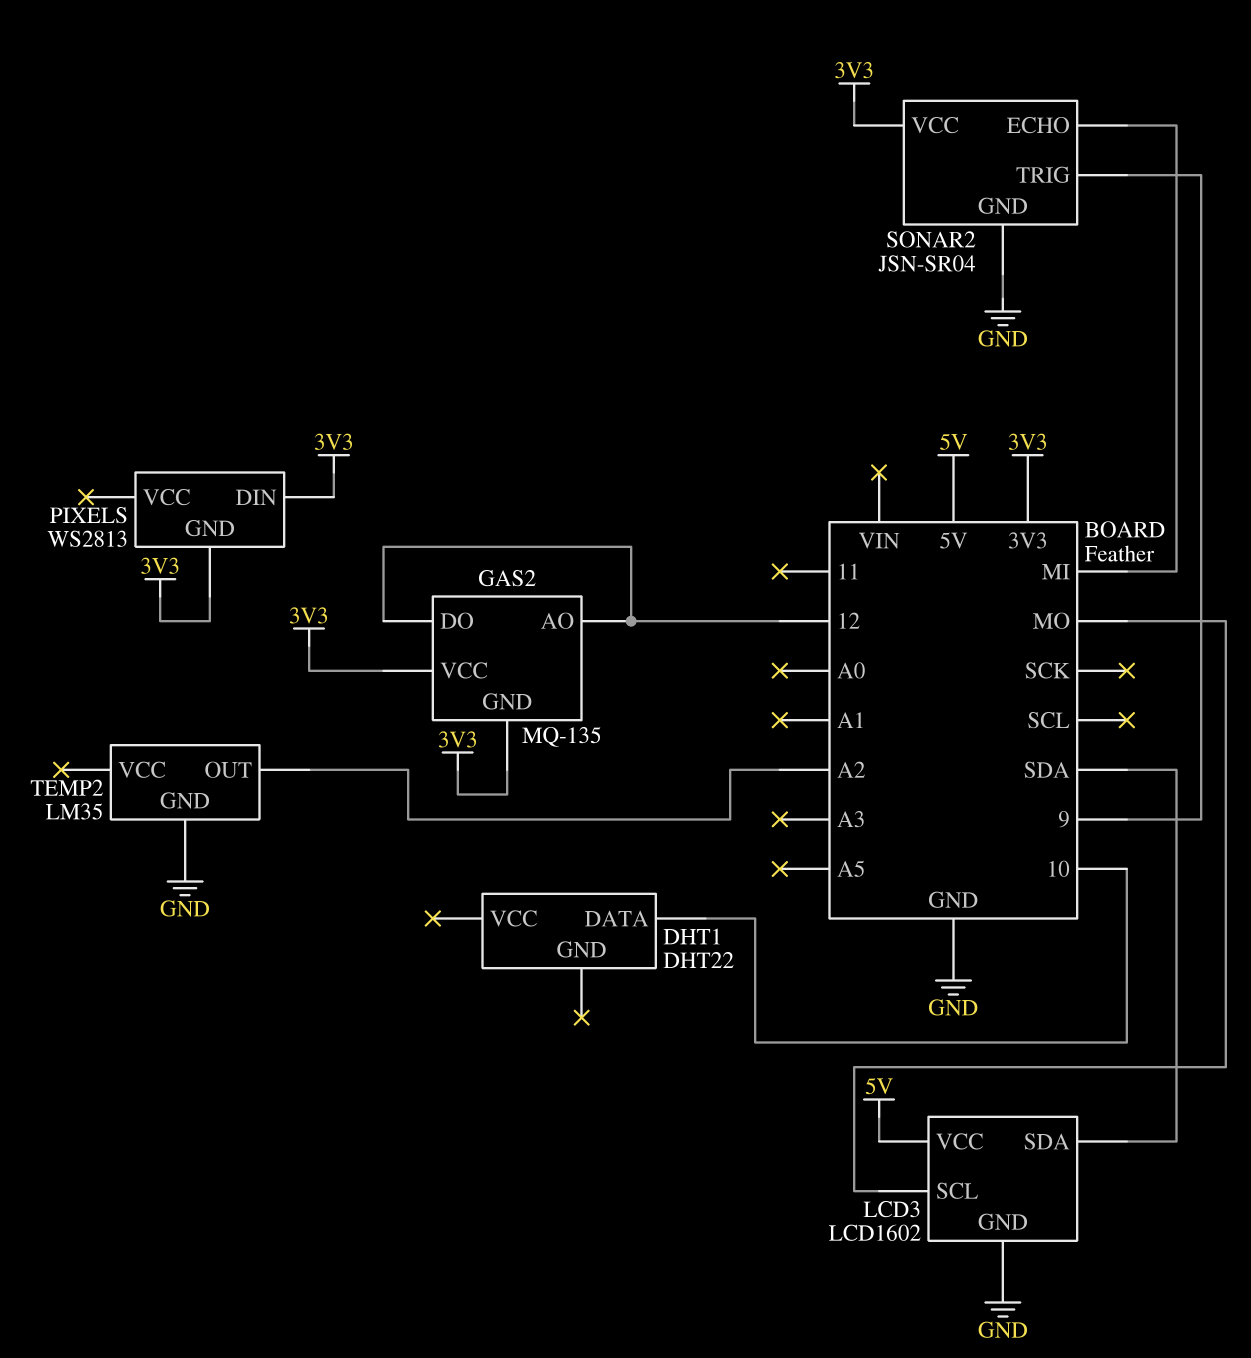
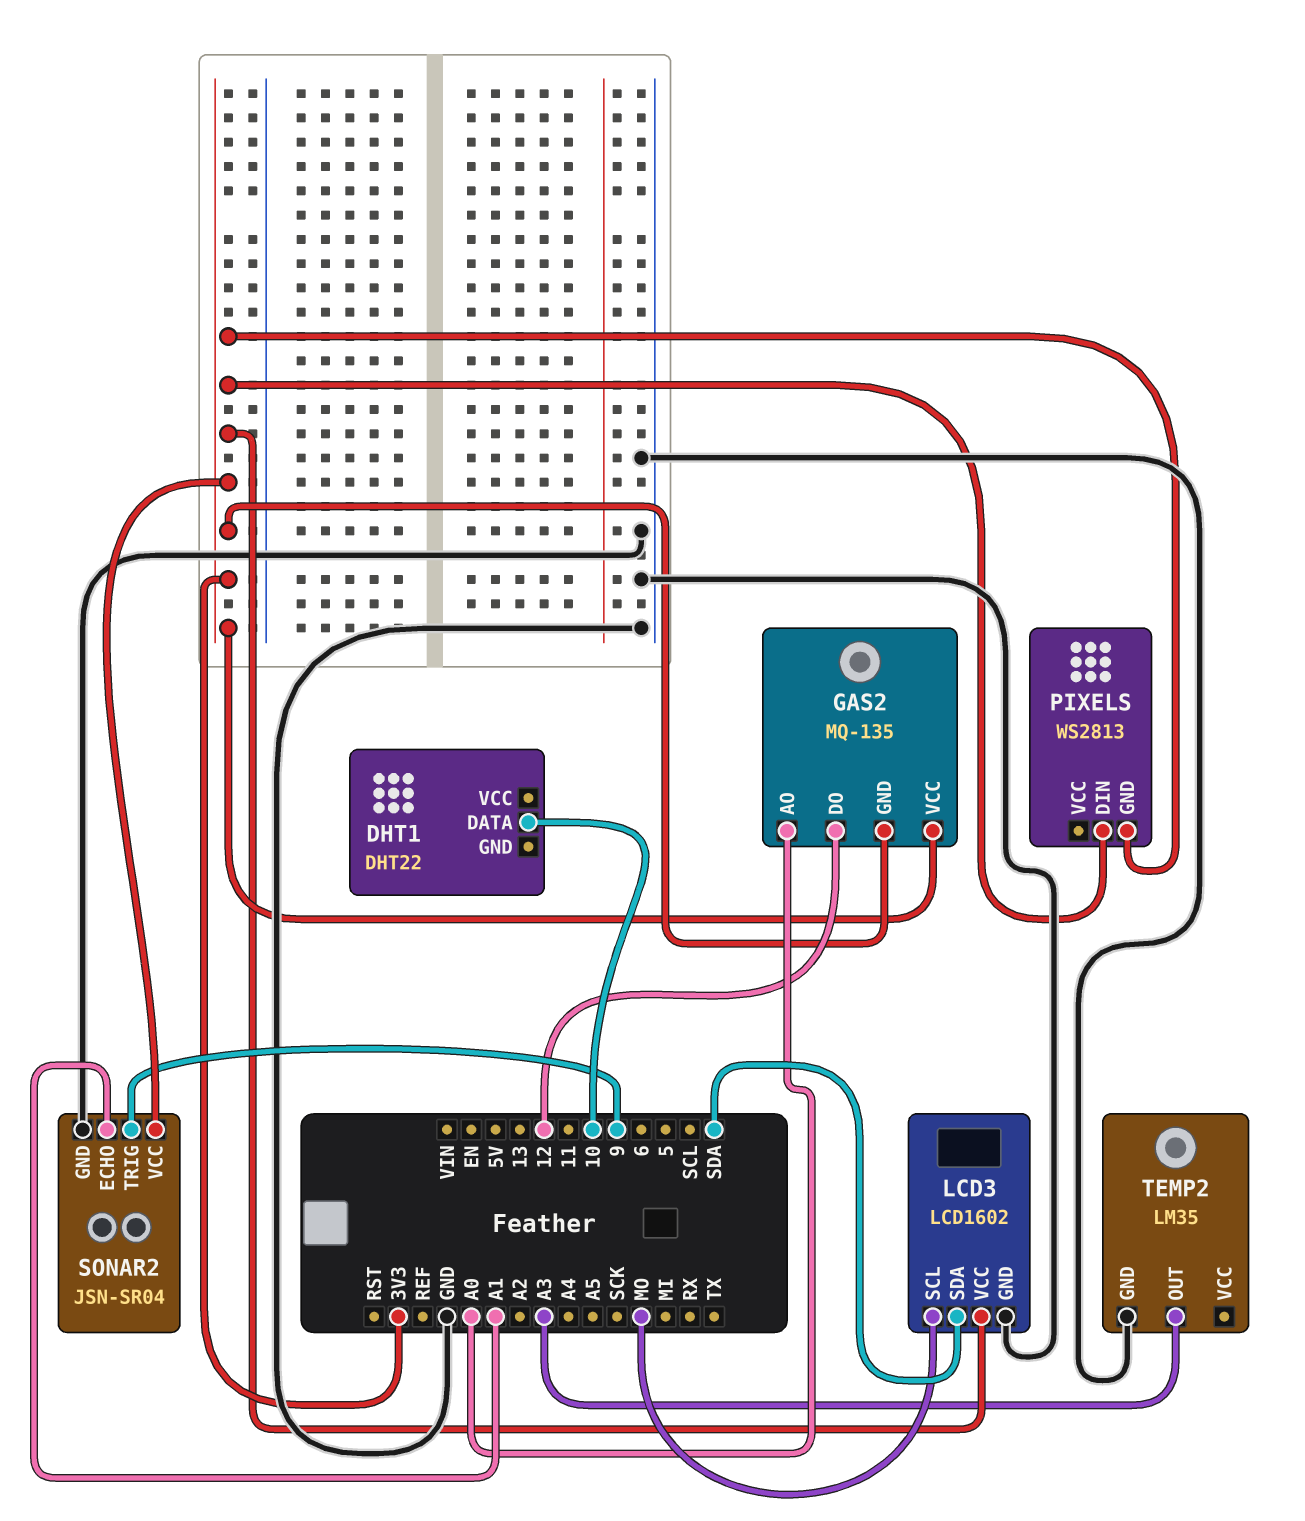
GAS2 pin AO: 12 -> A0
LCD3 pin VCC: 5V -> 3V3
SONAR2 pin ECHO: MI -> A1
TEMP2 pin OUT: A2 -> A3

